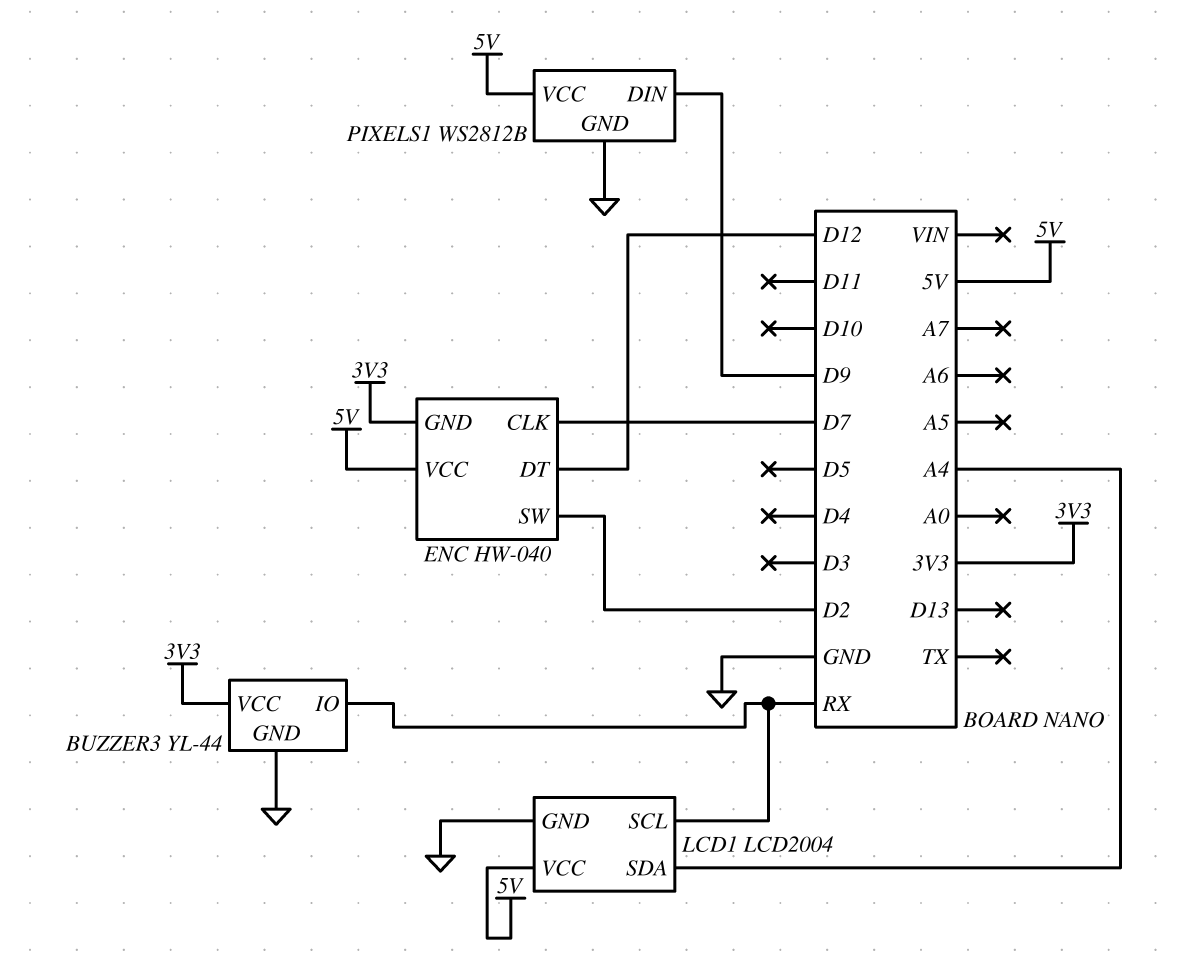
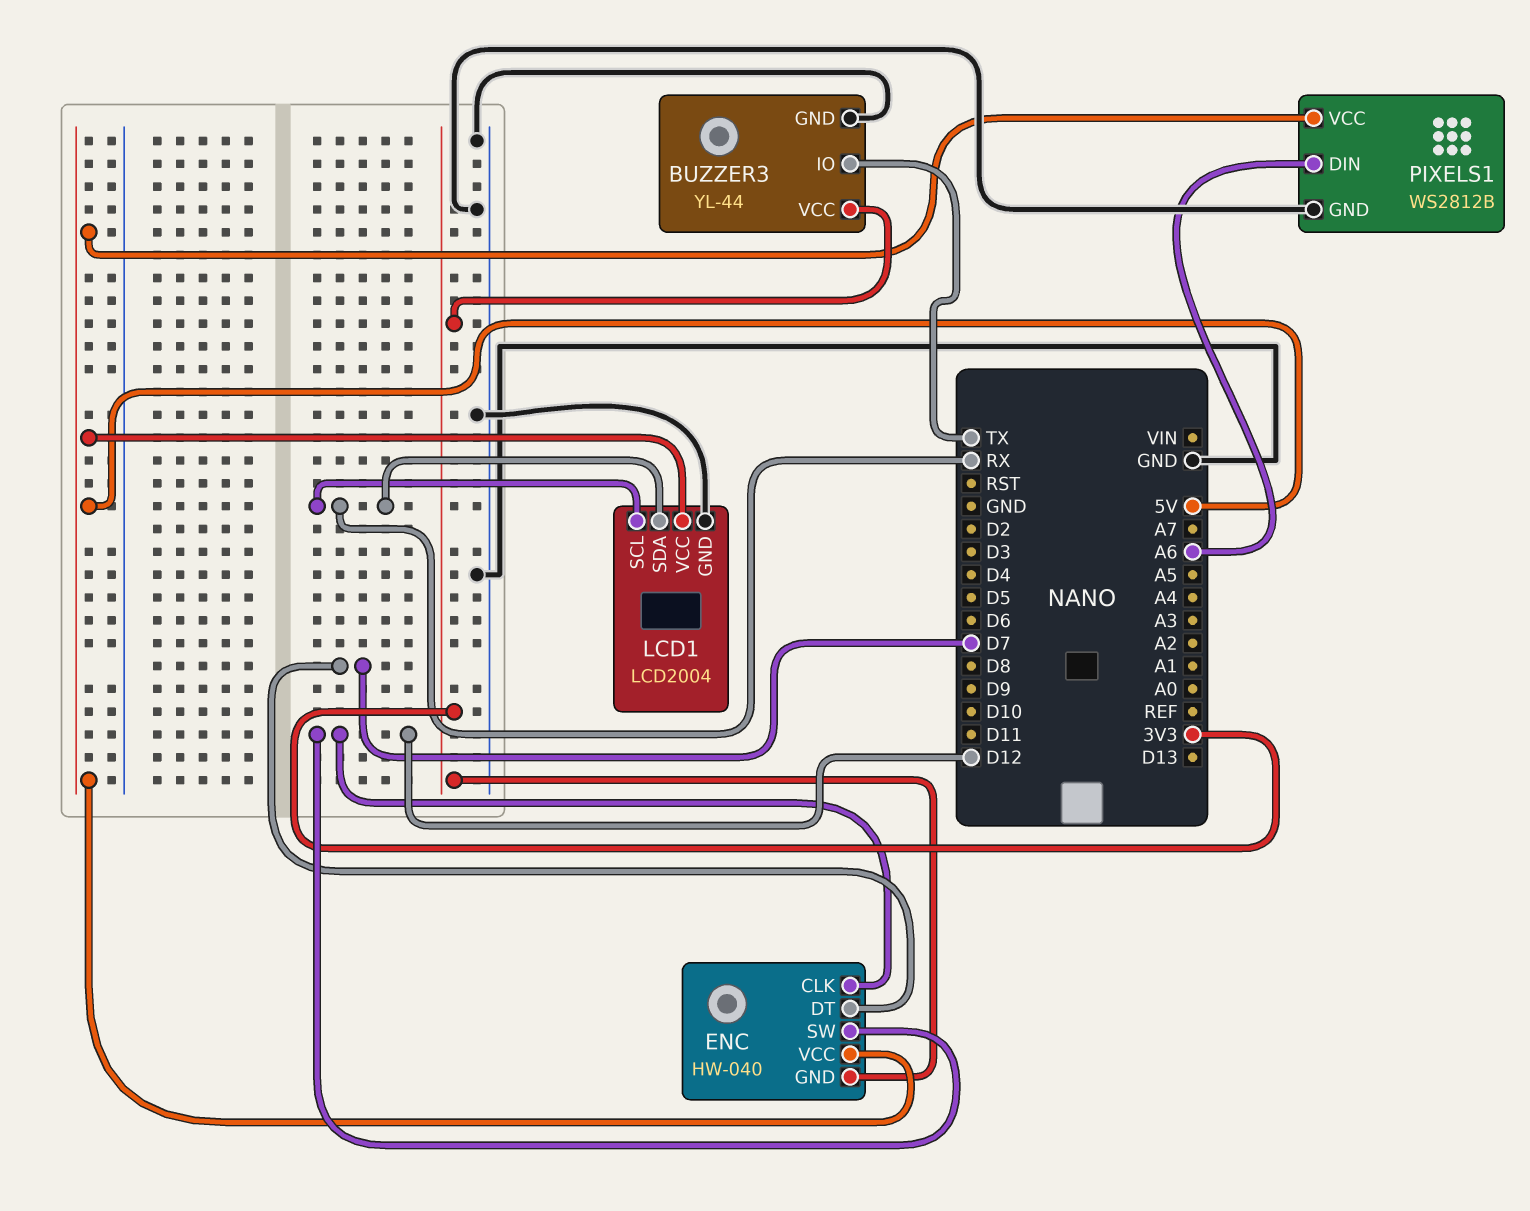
BUZZER3 pin IO: RX -> TX
ENC pin CLK: D7 -> D12
ENC pin DT: D12 -> D7
ENC pin SW: D2 -> D12
LCD1 pin SDA: A4 -> RX
PIXELS1 pin DIN: D9 -> A6

